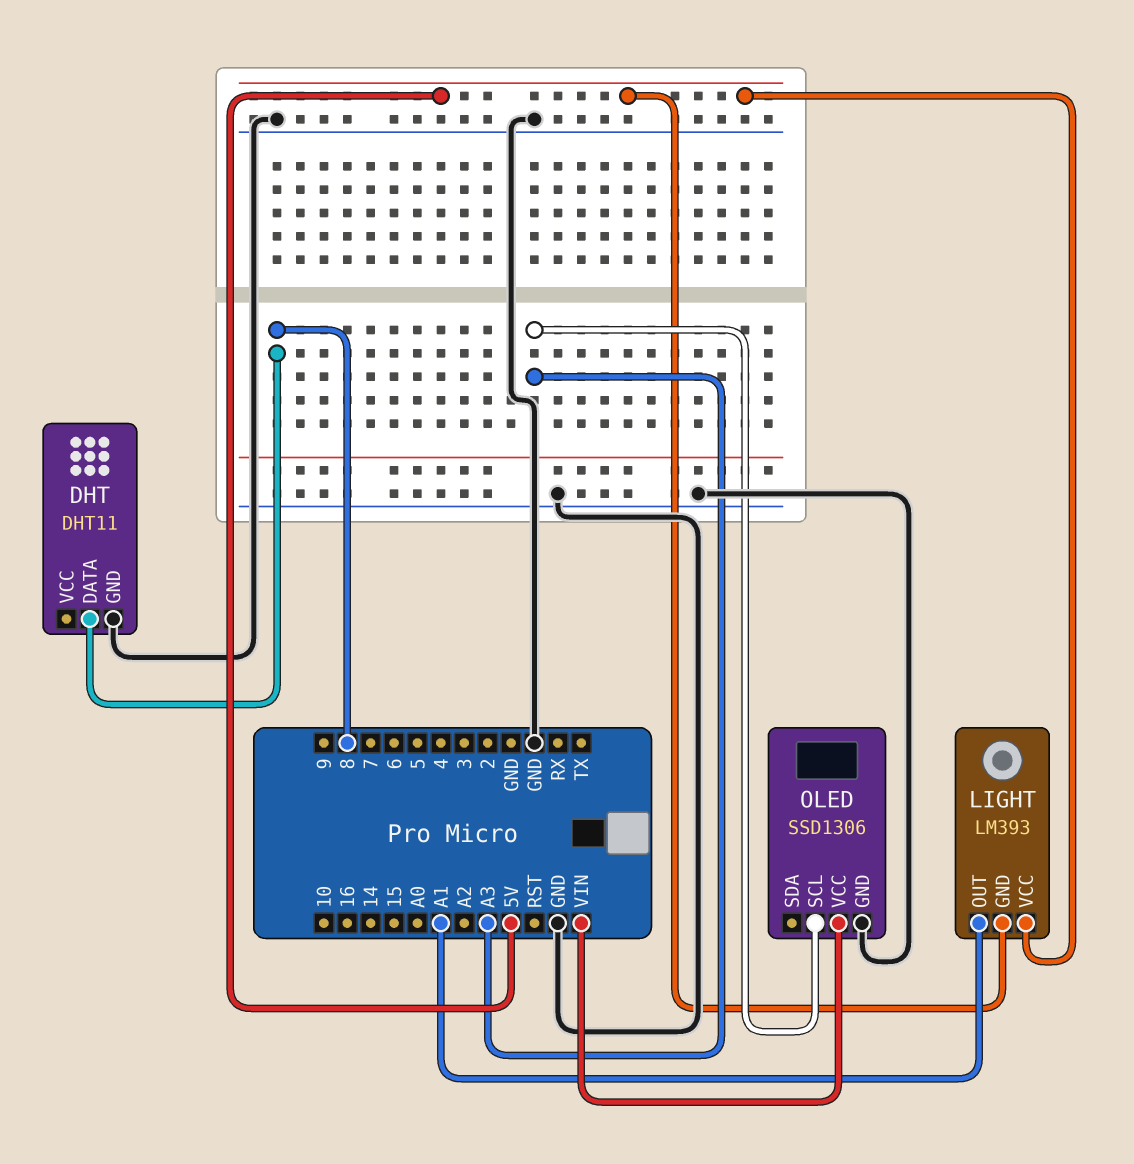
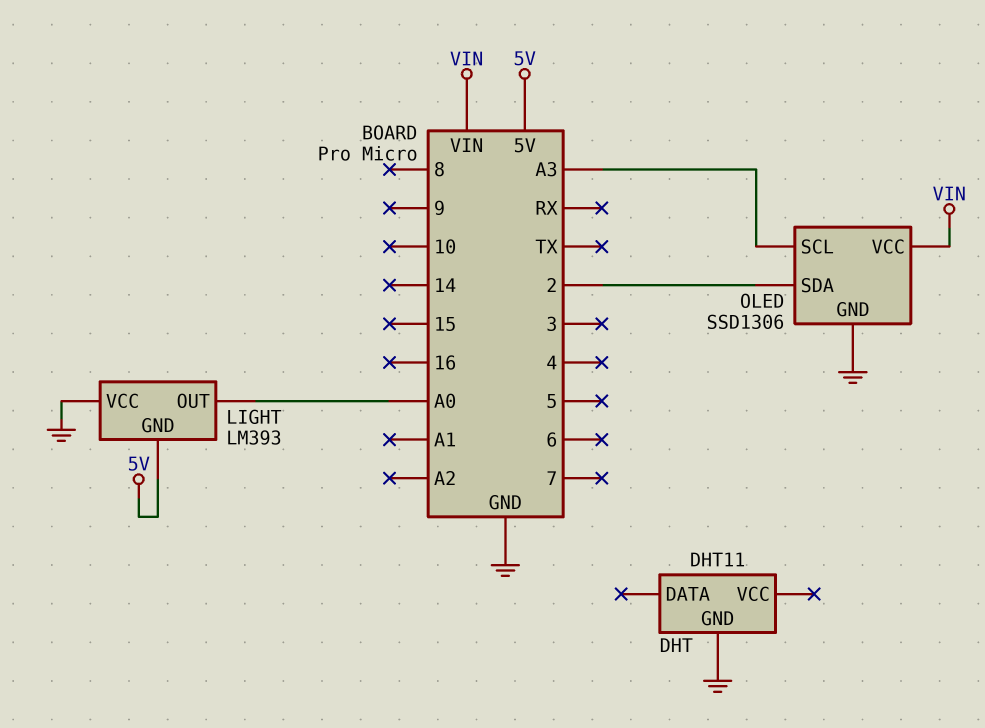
DHT pin DATA: 8 -> none
LIGHT pin OUT: A1 -> A0
LIGHT pin VCC: 5V -> GND
OLED pin SDA: none -> 2

